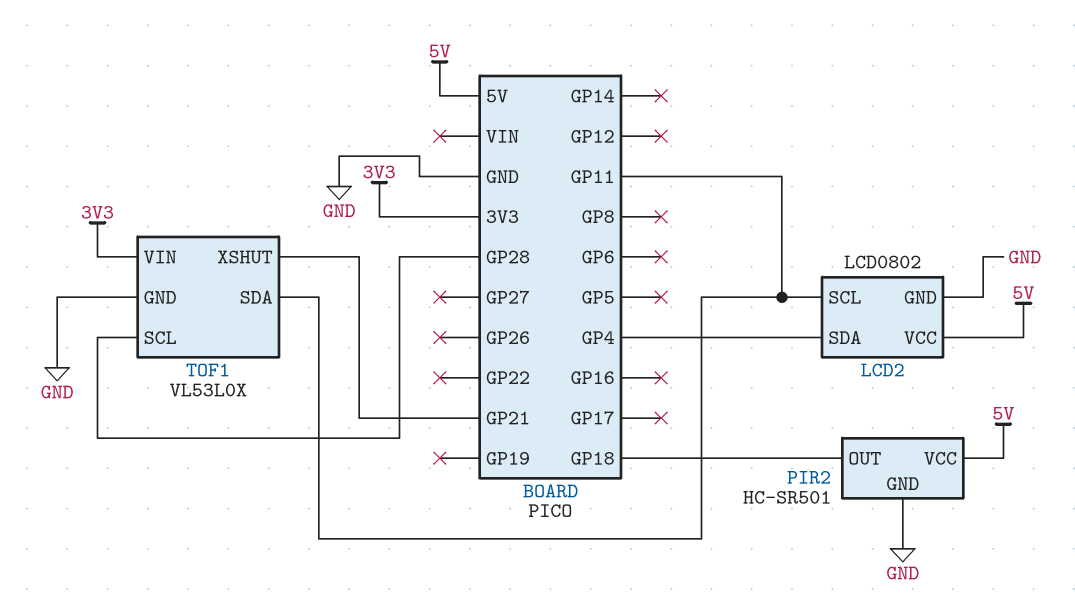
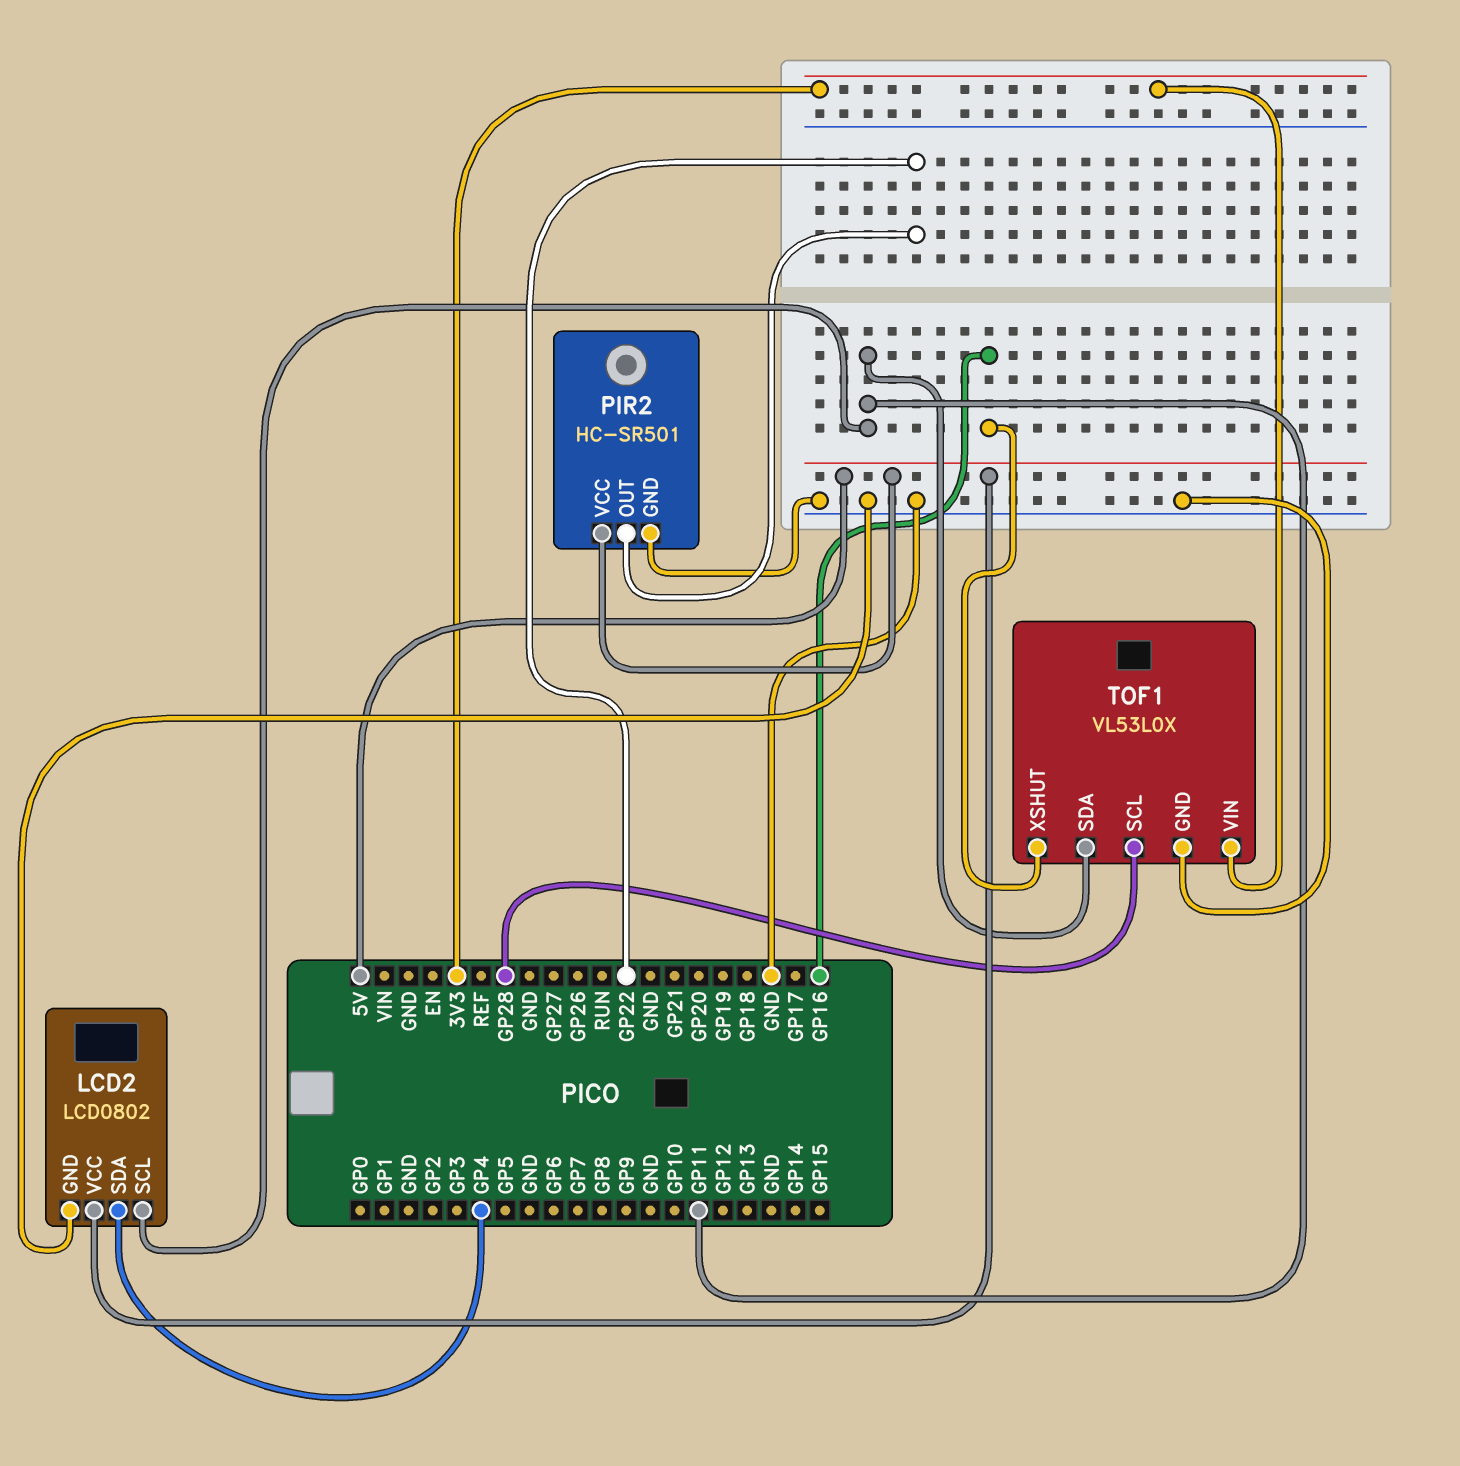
PIR2 pin OUT: GP18 -> GP22
TOF1 pin XSHUT: GP21 -> GP16

